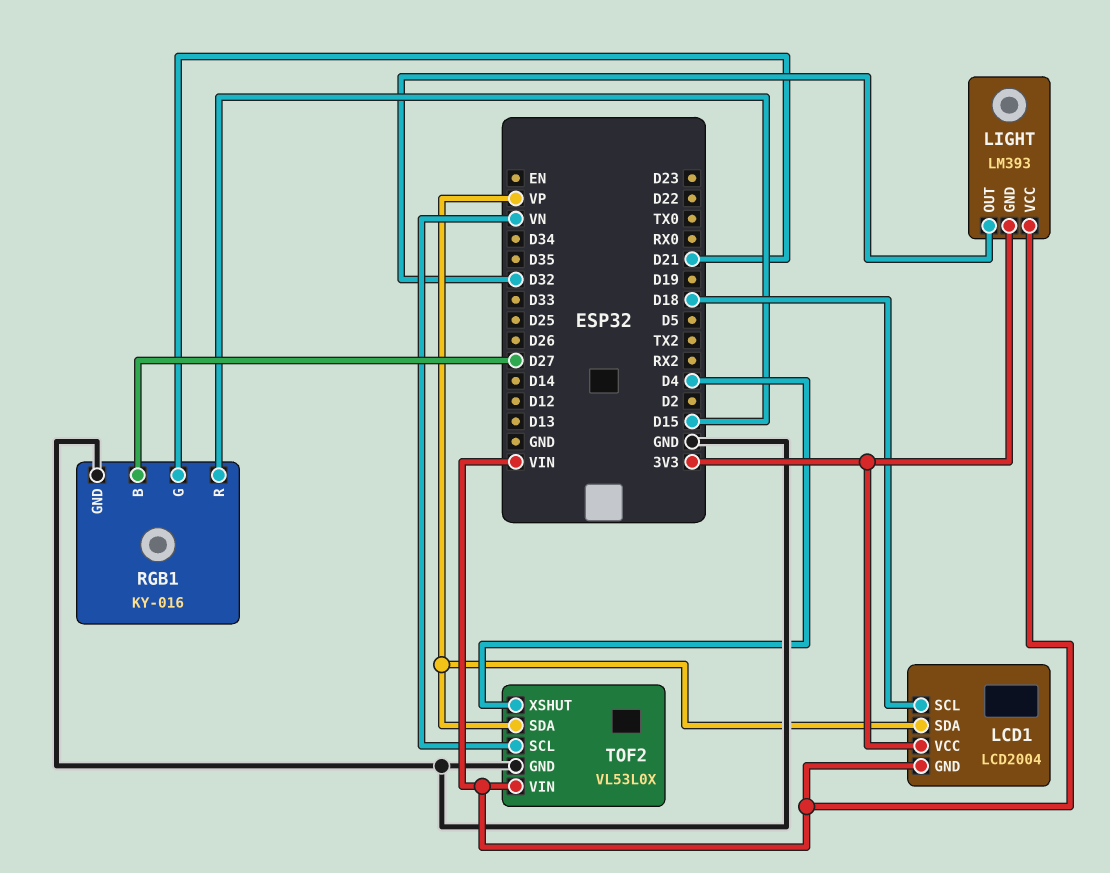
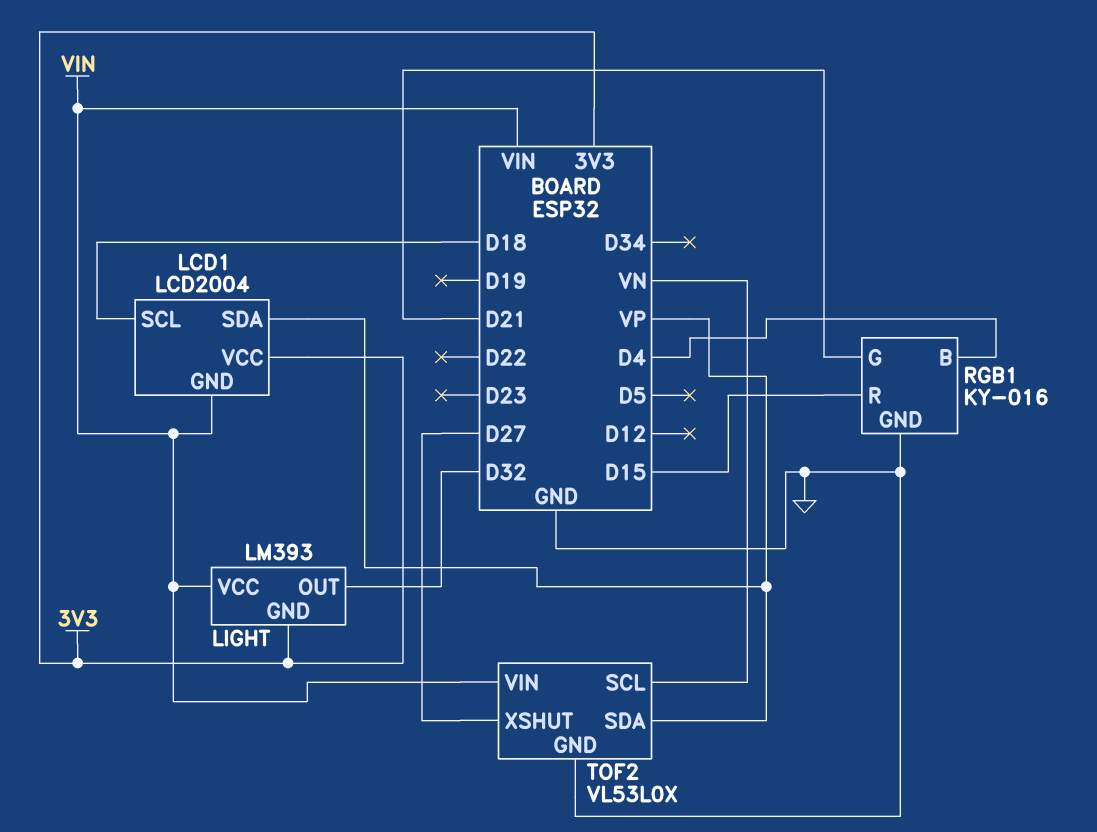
RGB1 pin B: D27 -> D4
TOF2 pin XSHUT: D4 -> D27

